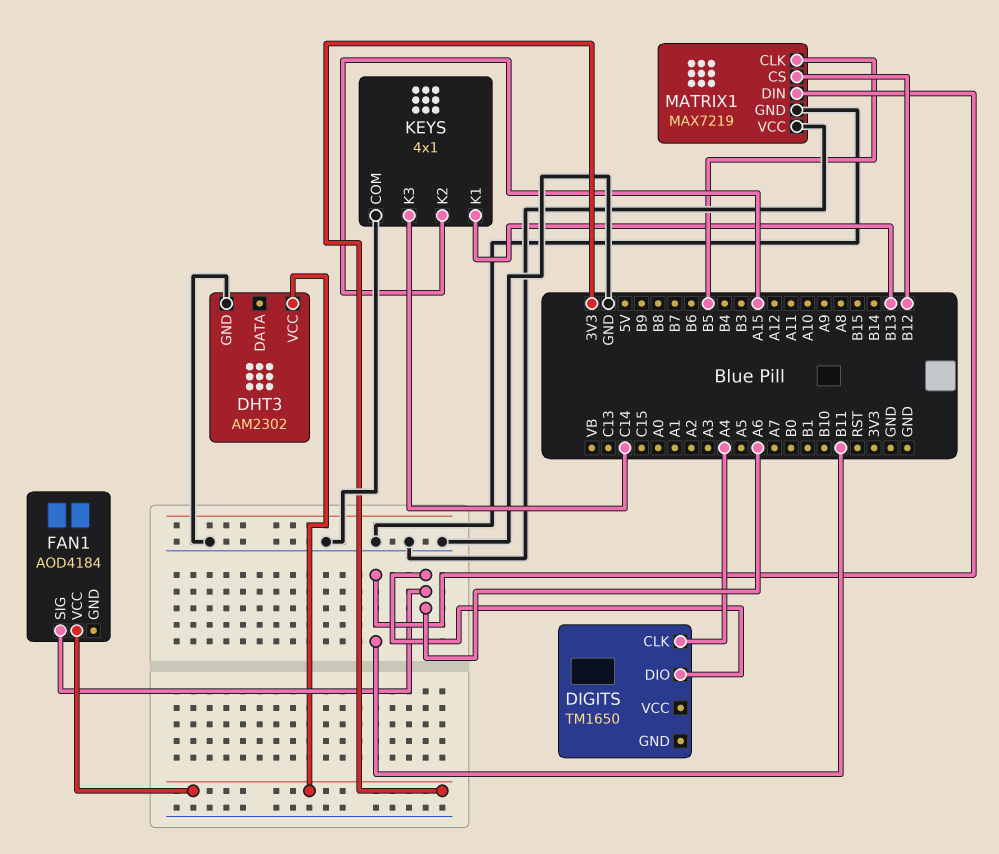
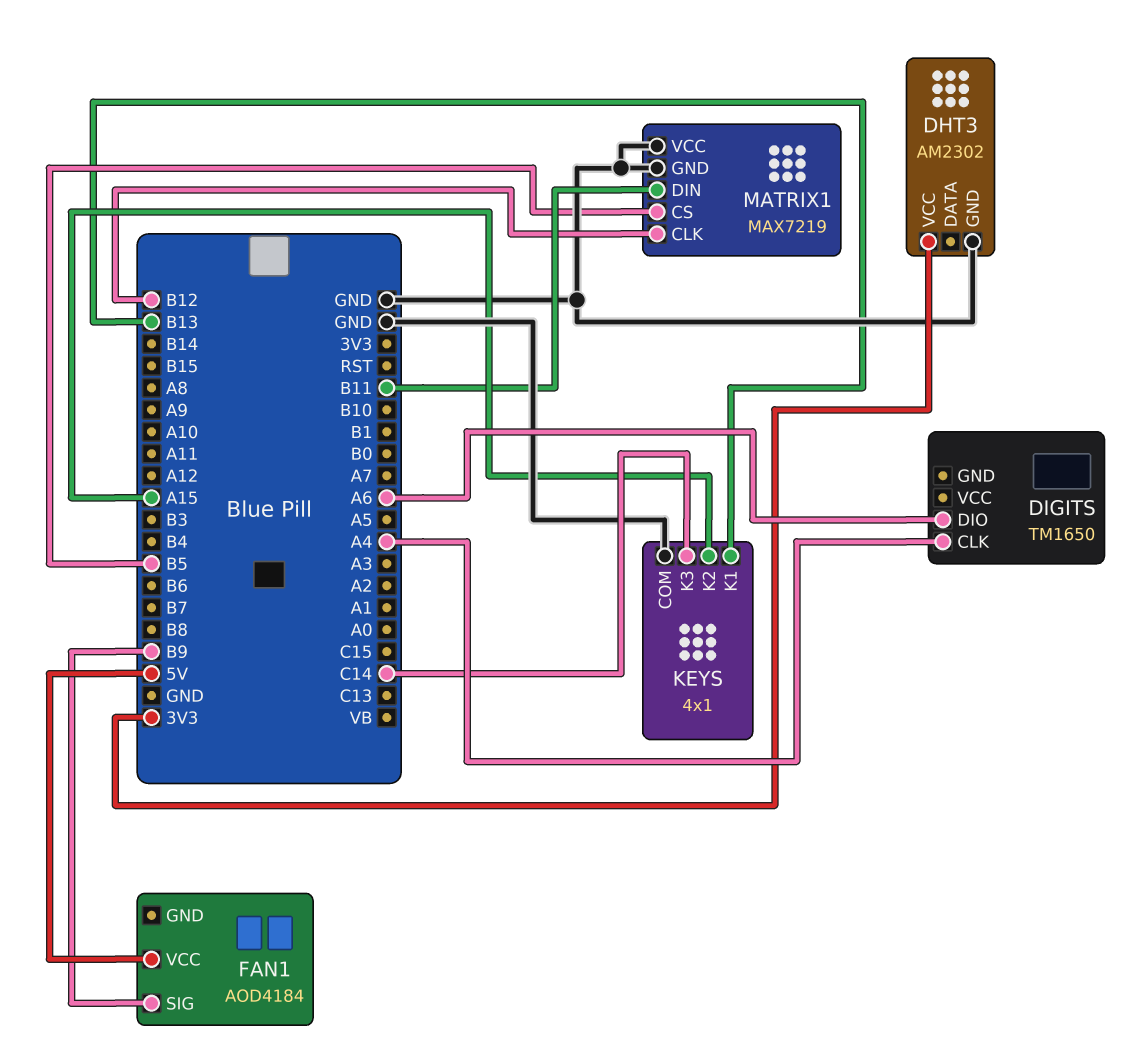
FAN1 pin SIG: A6 -> B9
FAN1 pin VCC: 3V3 -> 5V
MATRIX1 pin CLK: B5 -> B12
MATRIX1 pin CS: B12 -> B5

